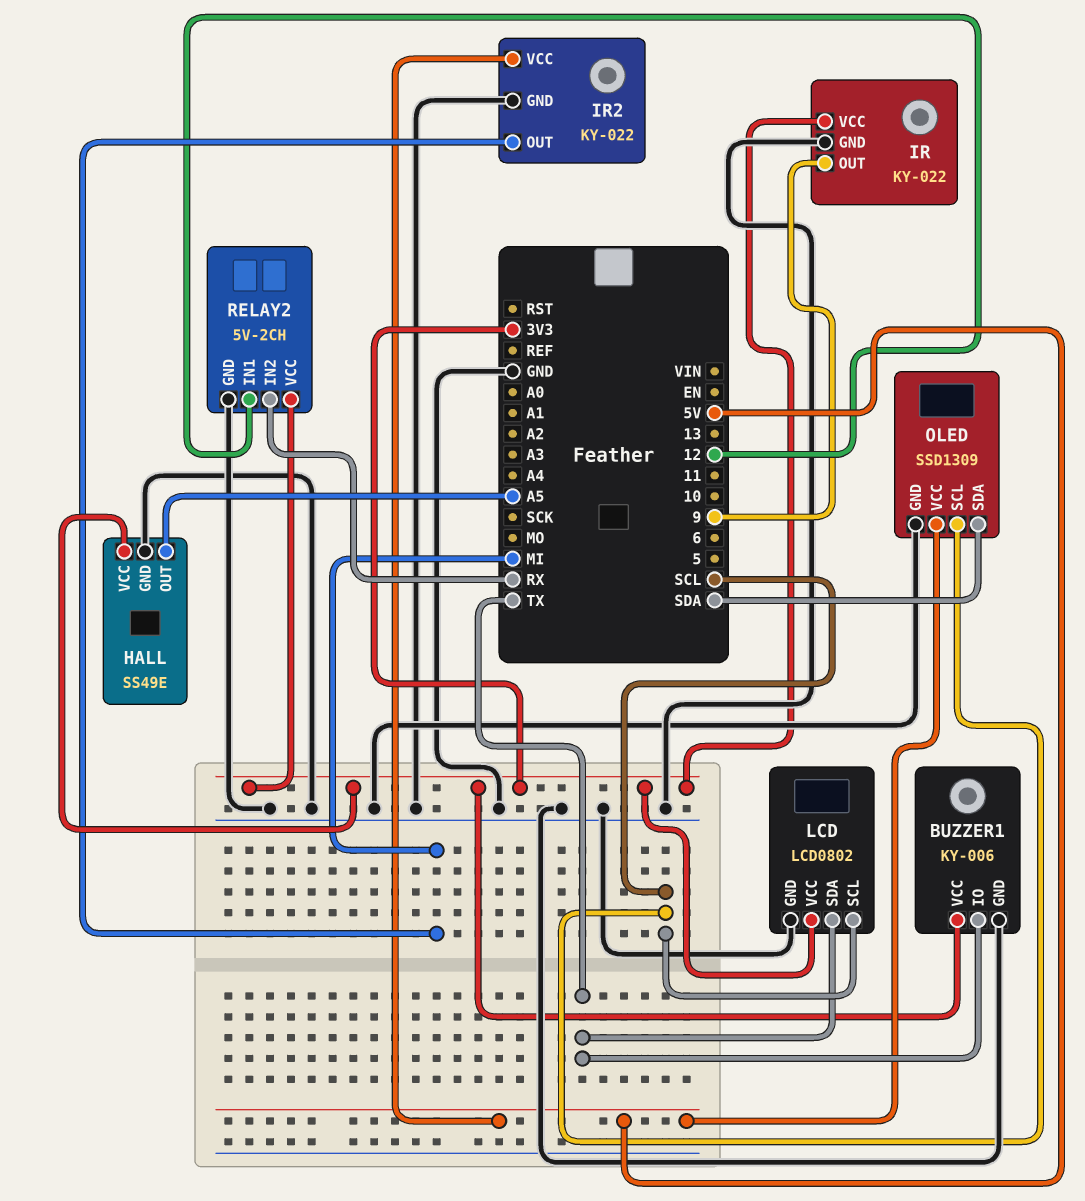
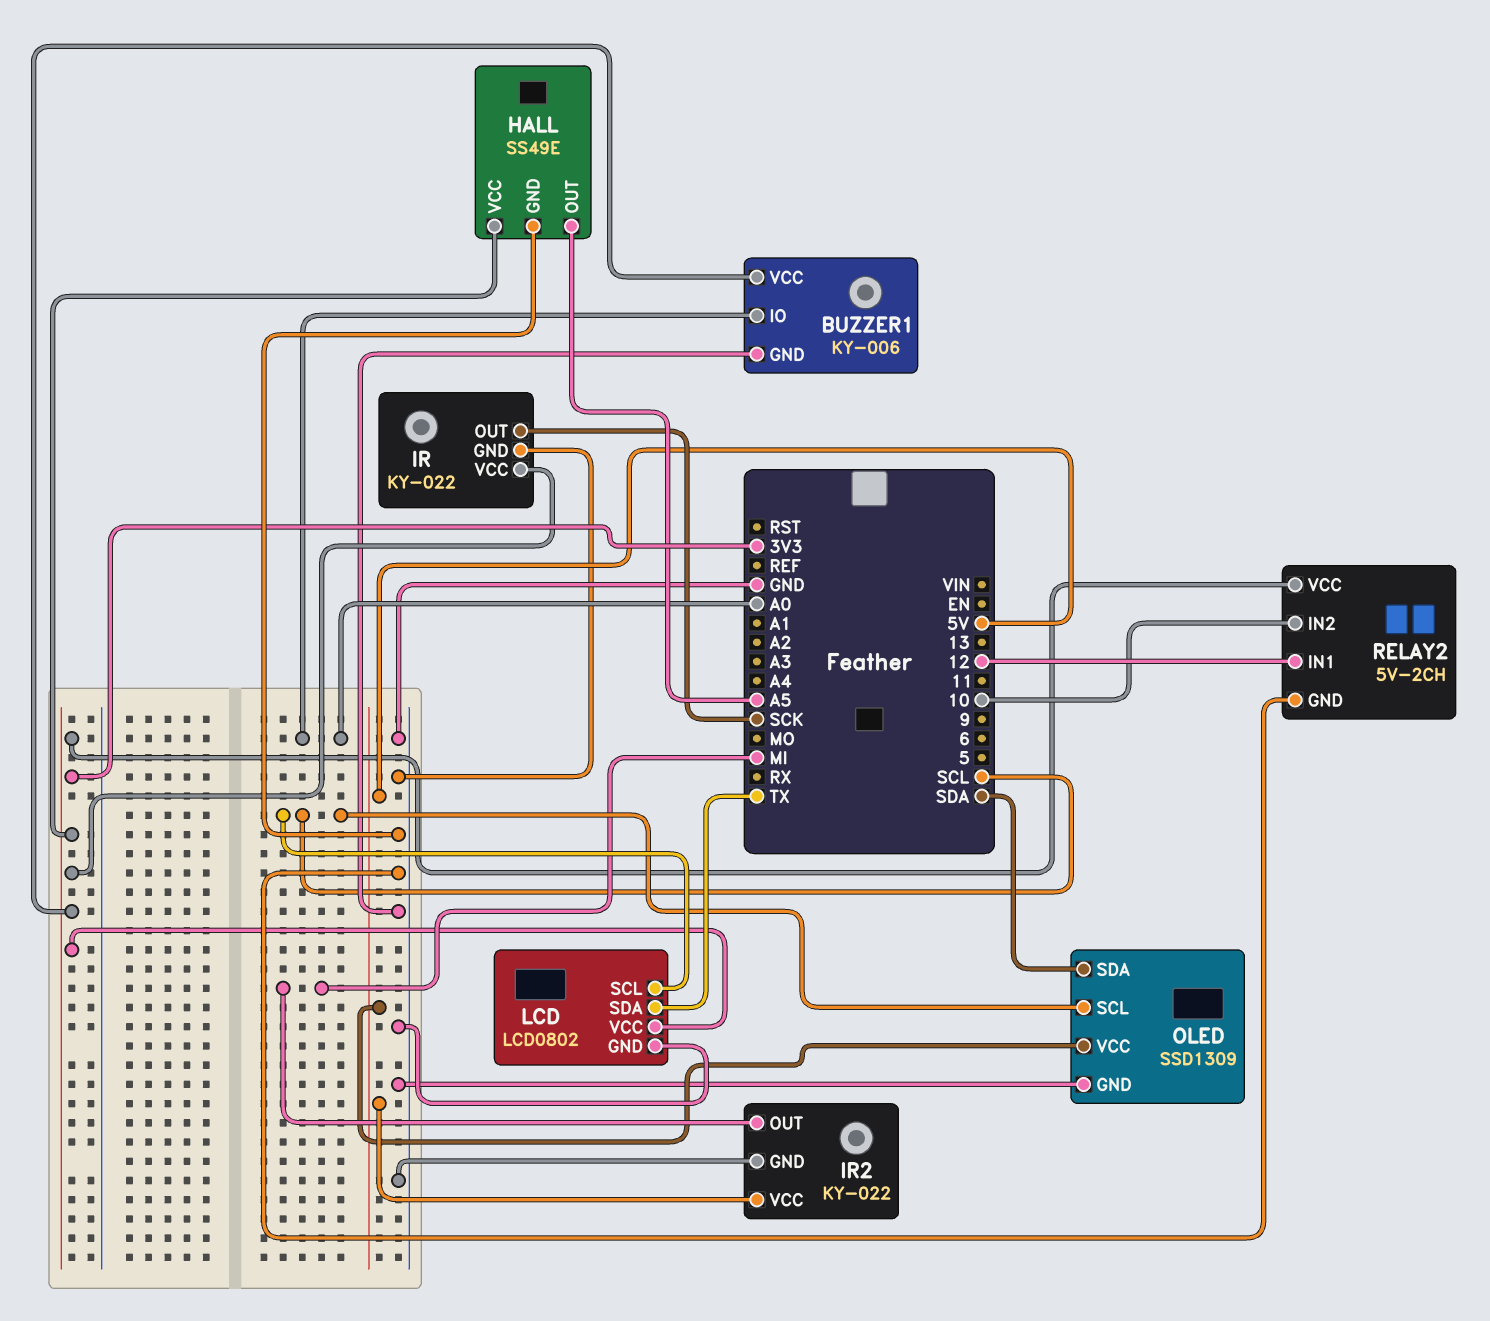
BUZZER1 pin IO: TX -> A0
IR pin OUT: 9 -> SCK
RELAY2 pin IN2: RX -> 10

